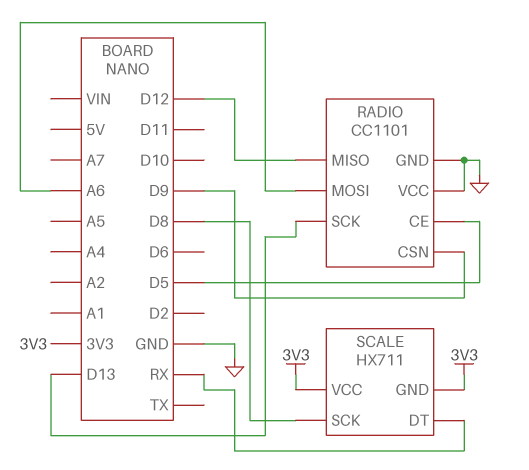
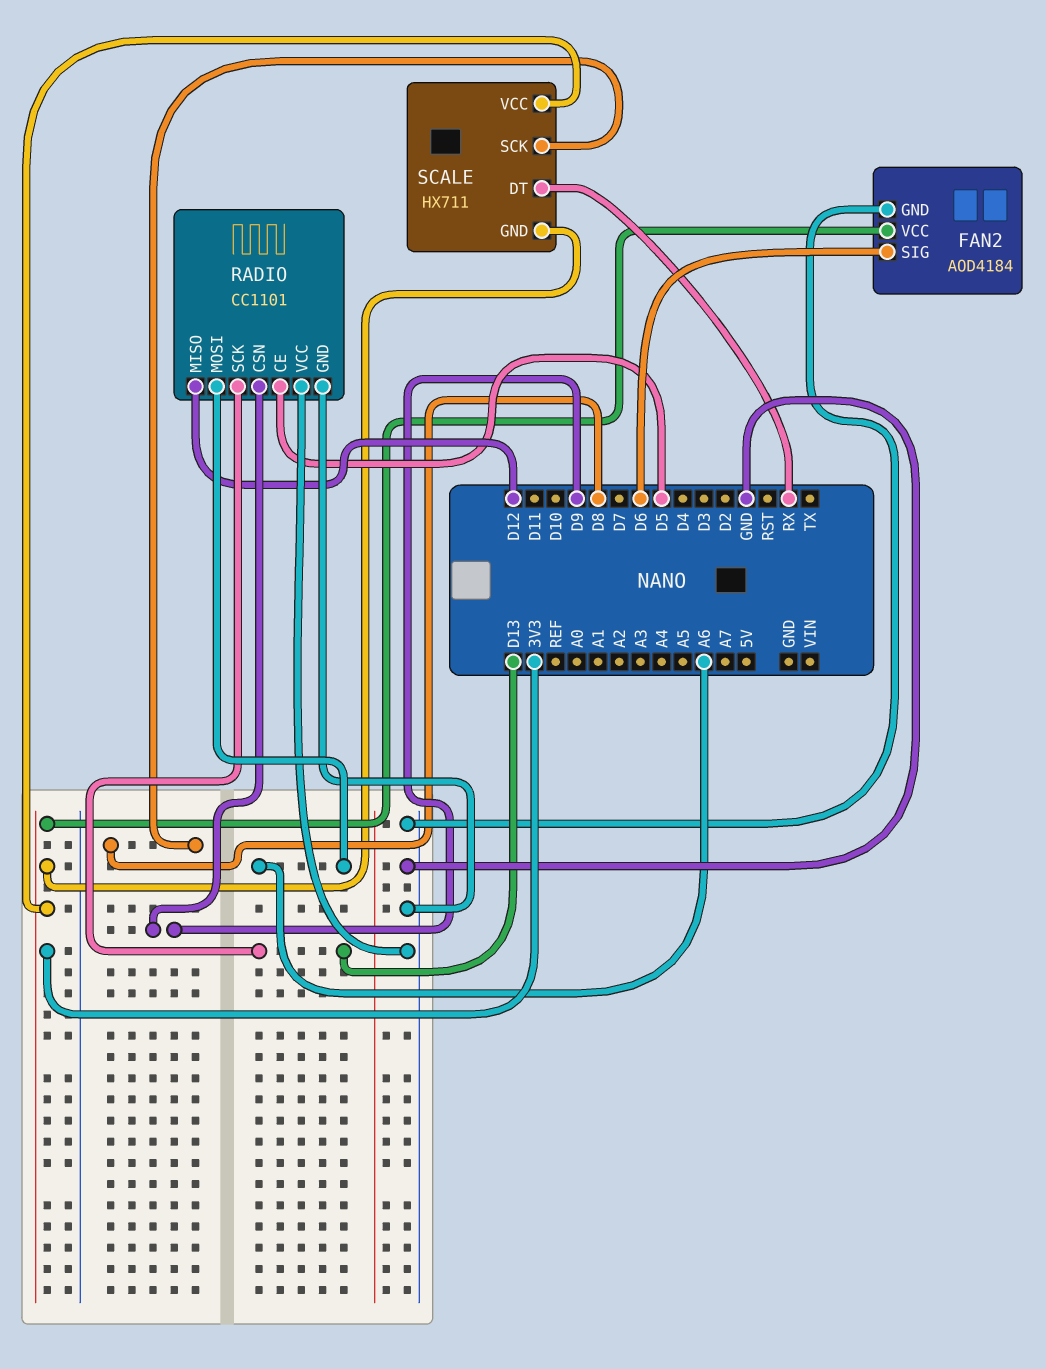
FAN2: none -> AOD4184
FAN2 pin GND: none -> GND
FAN2 pin SIG: none -> D6
FAN2 pin VCC: none -> 3V3

